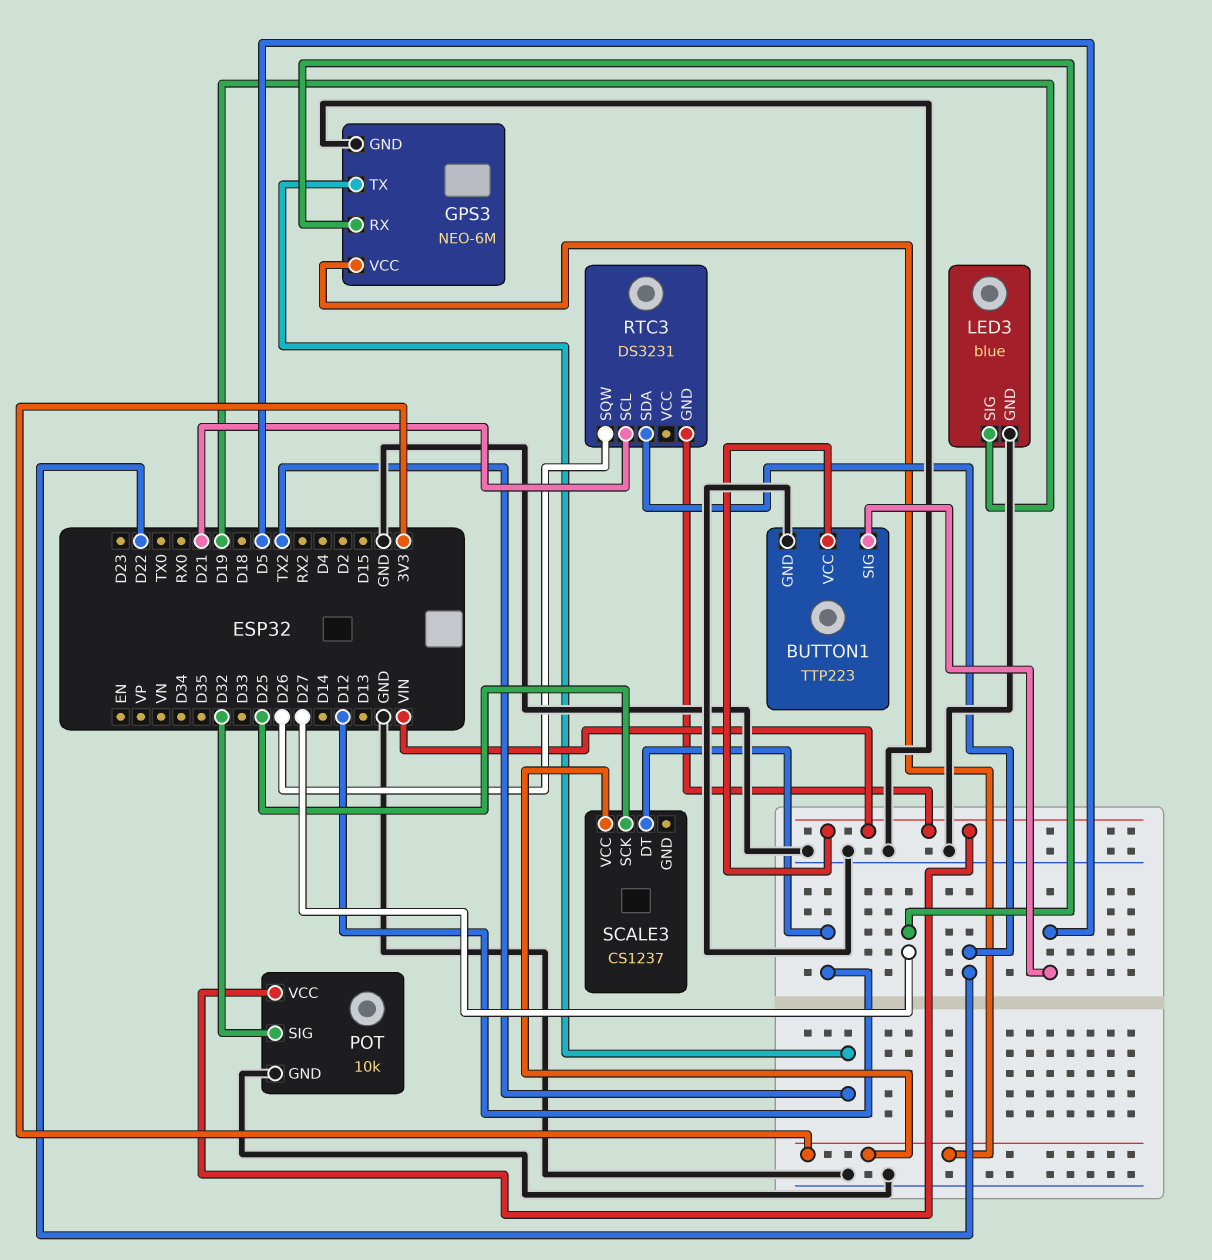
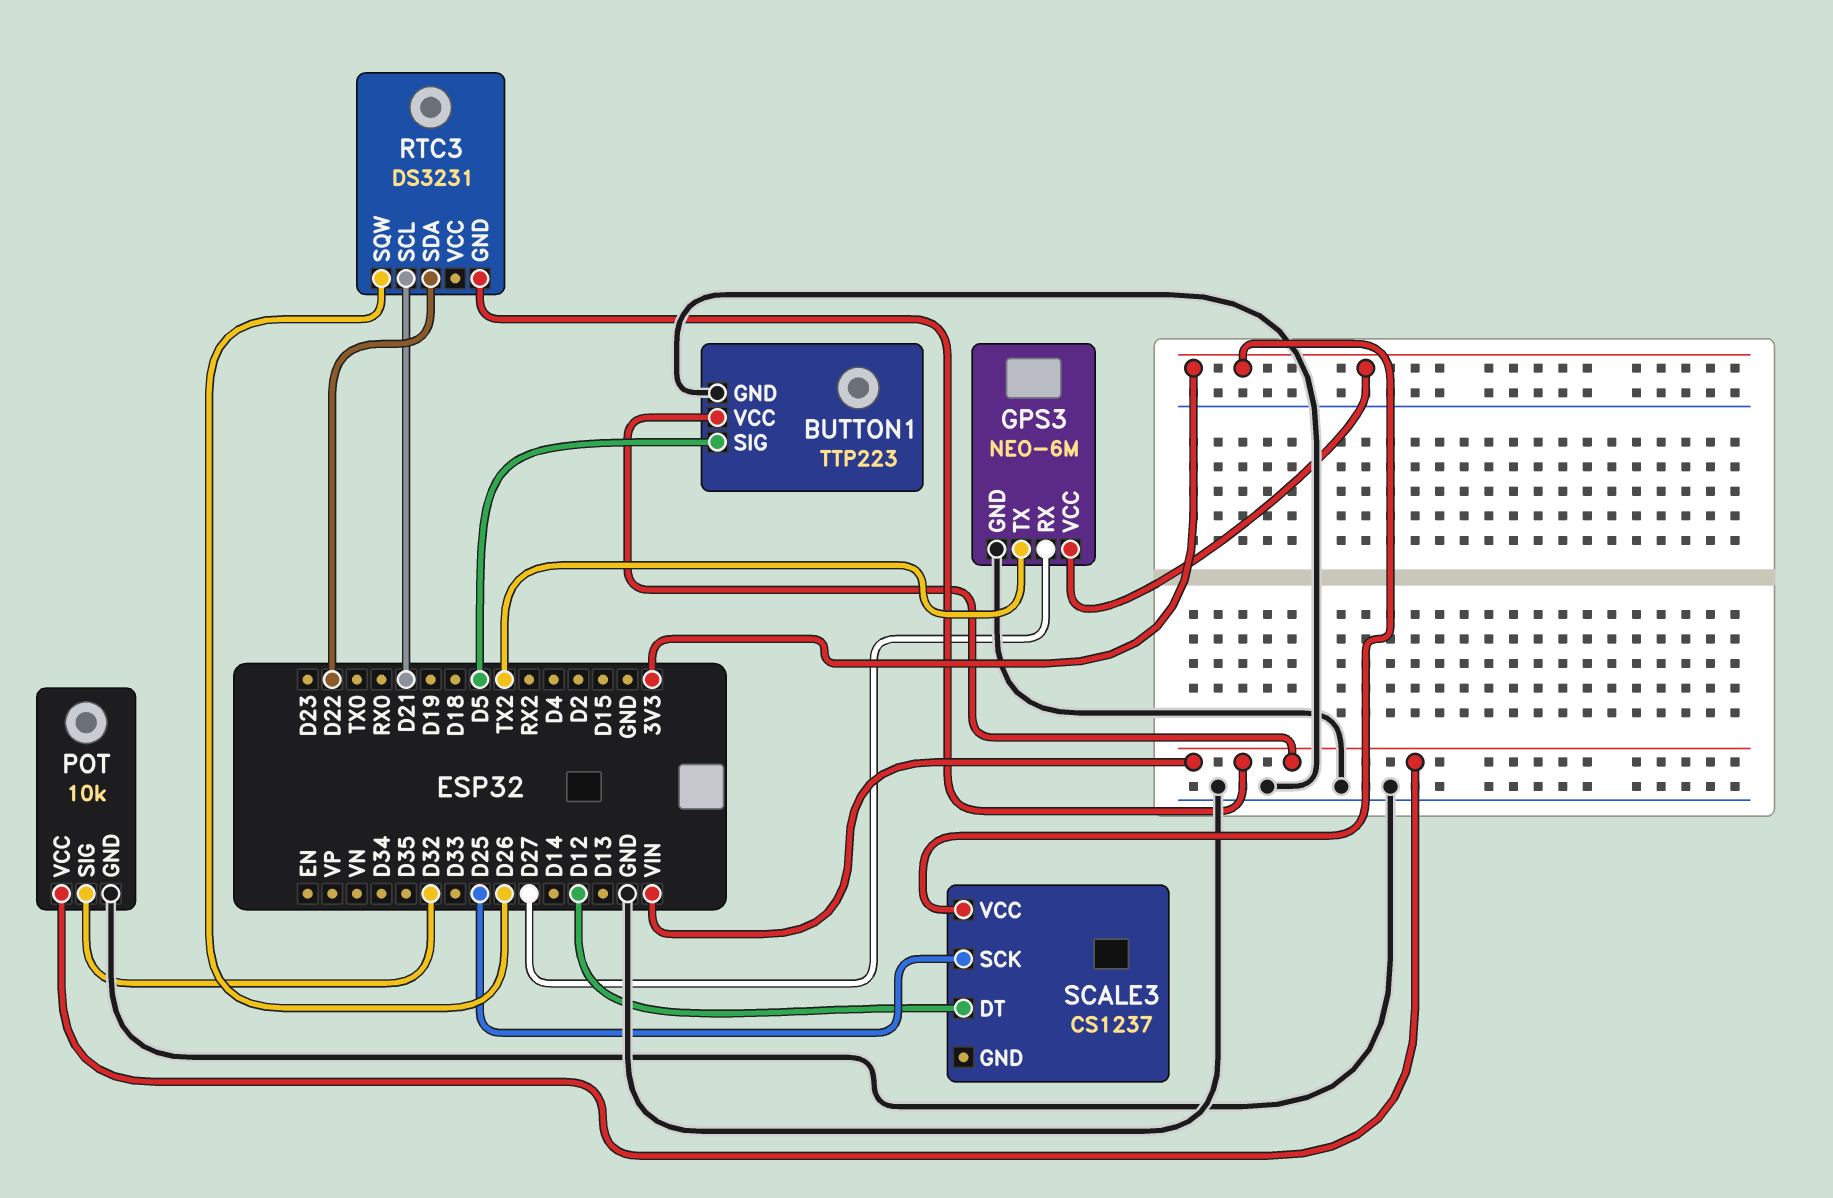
LED3: blue -> none
LED3 pin GND: GND -> none
LED3 pin SIG: D19 -> none

